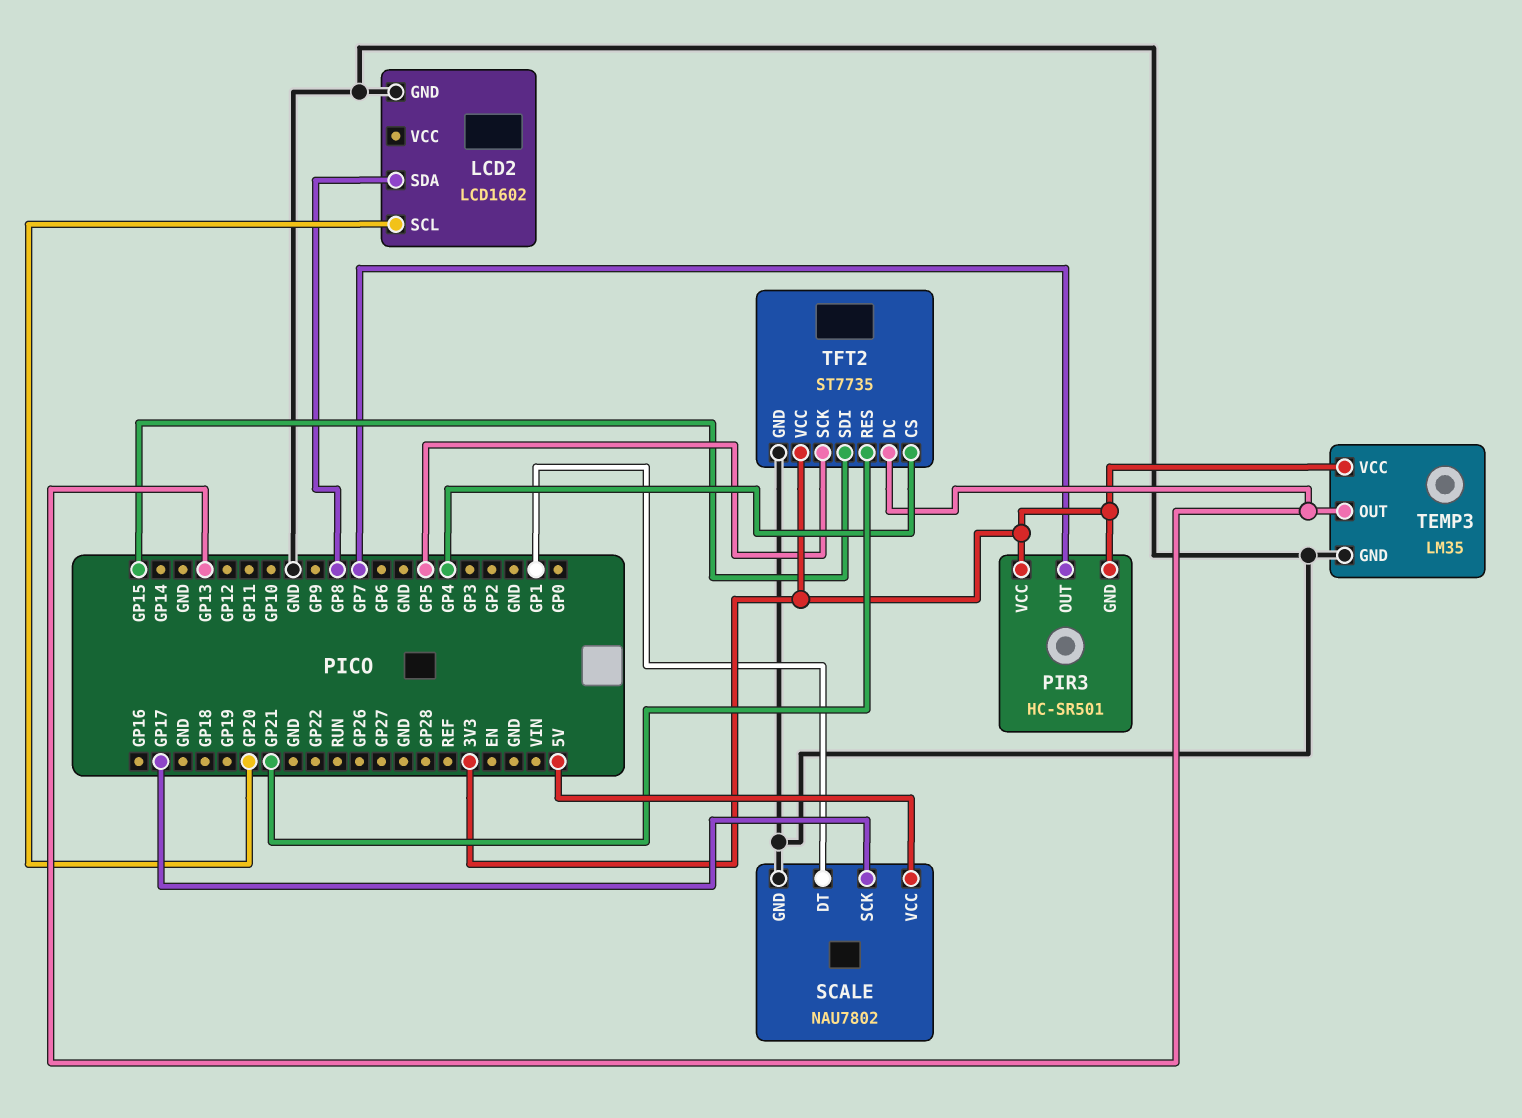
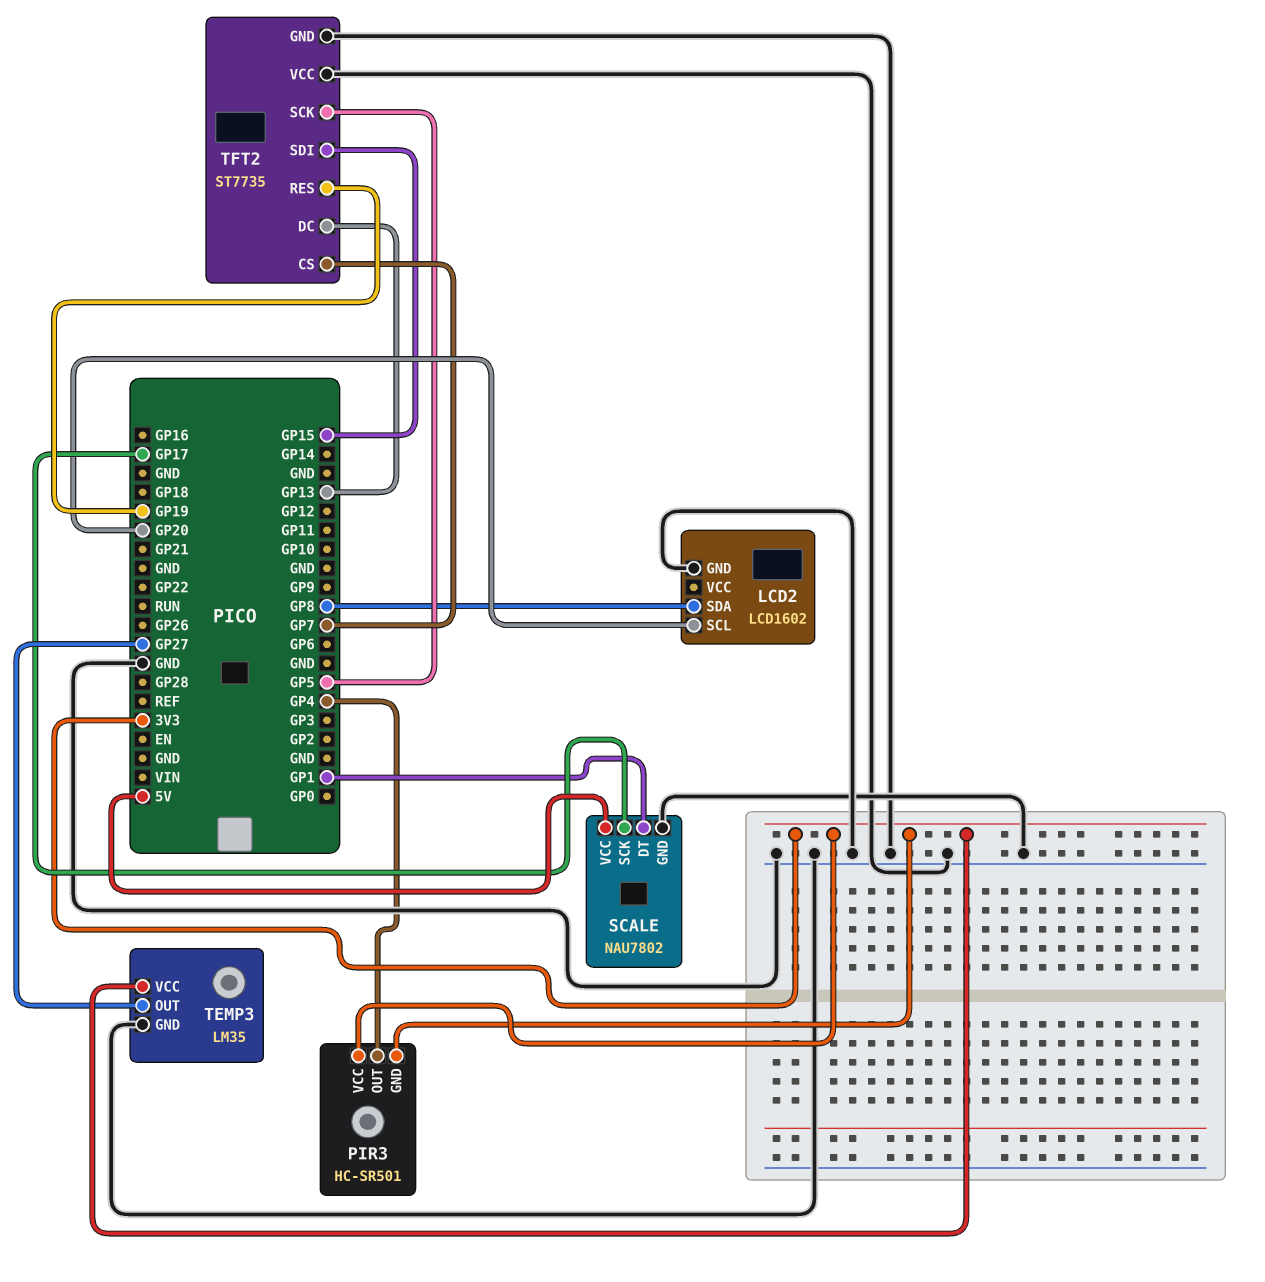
PIR3 pin OUT: GP7 -> GP4
TEMP3 pin OUT: GP13 -> GP27
TFT2 pin CS: GP4 -> GP7
TFT2 pin RES: GP21 -> GP19
TFT2 pin VCC: 3V3 -> GND

